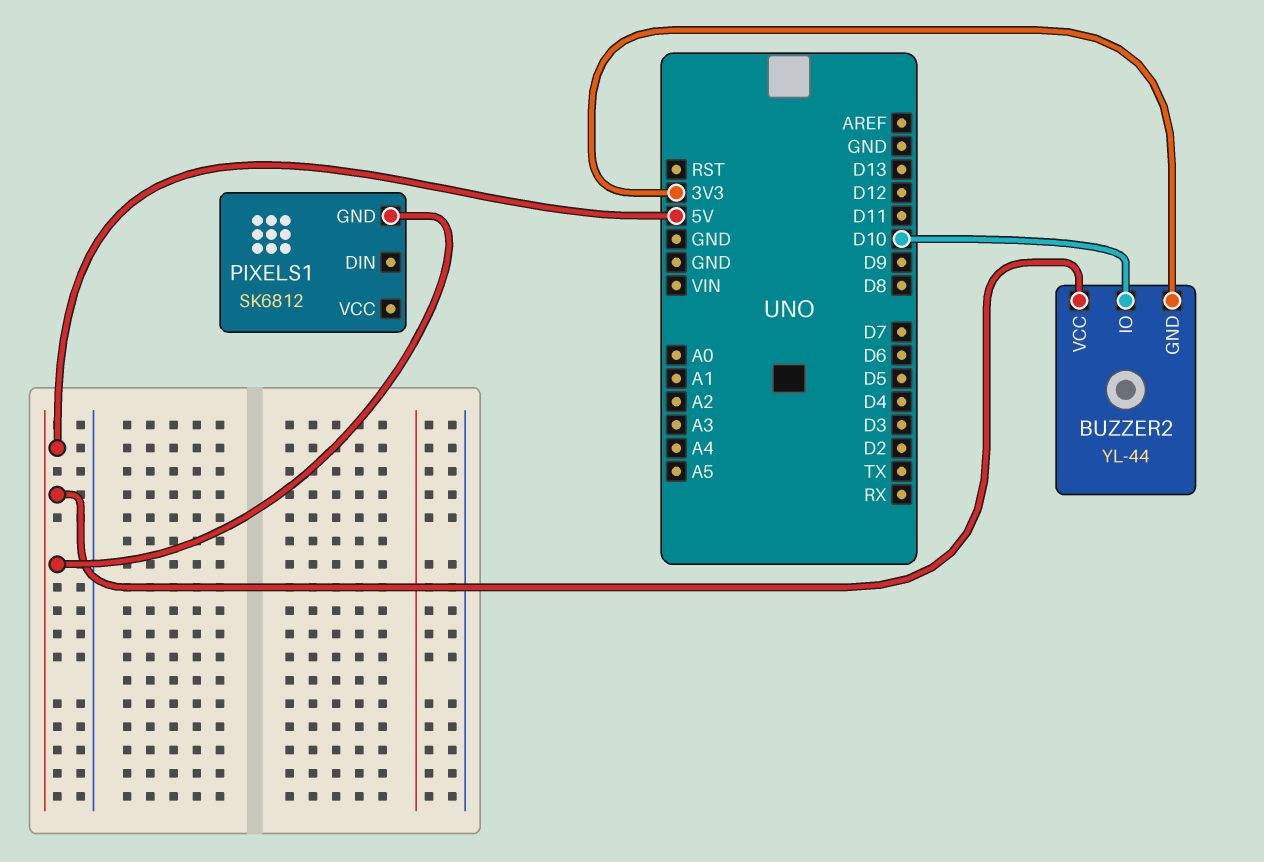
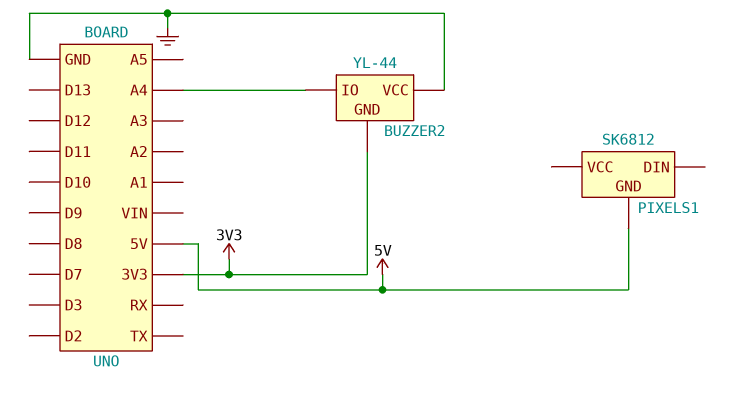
BUZZER2 pin IO: D10 -> A4
BUZZER2 pin VCC: 5V -> GND

